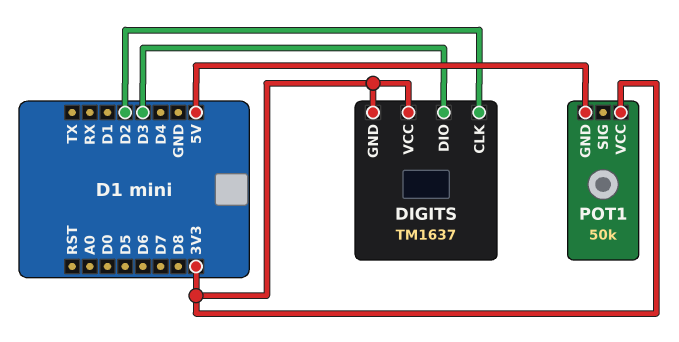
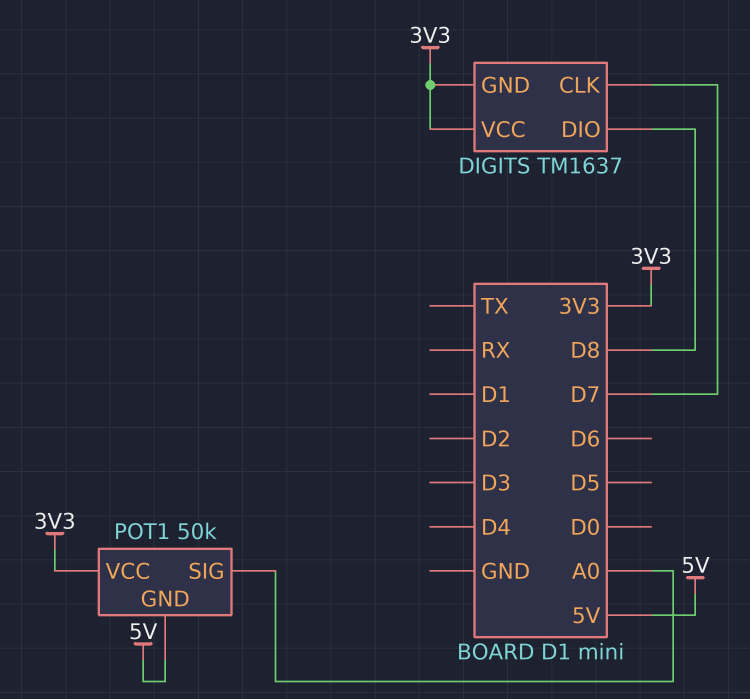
DIGITS pin CLK: D2 -> D7
DIGITS pin DIO: D3 -> D8
POT1 pin SIG: none -> A0

